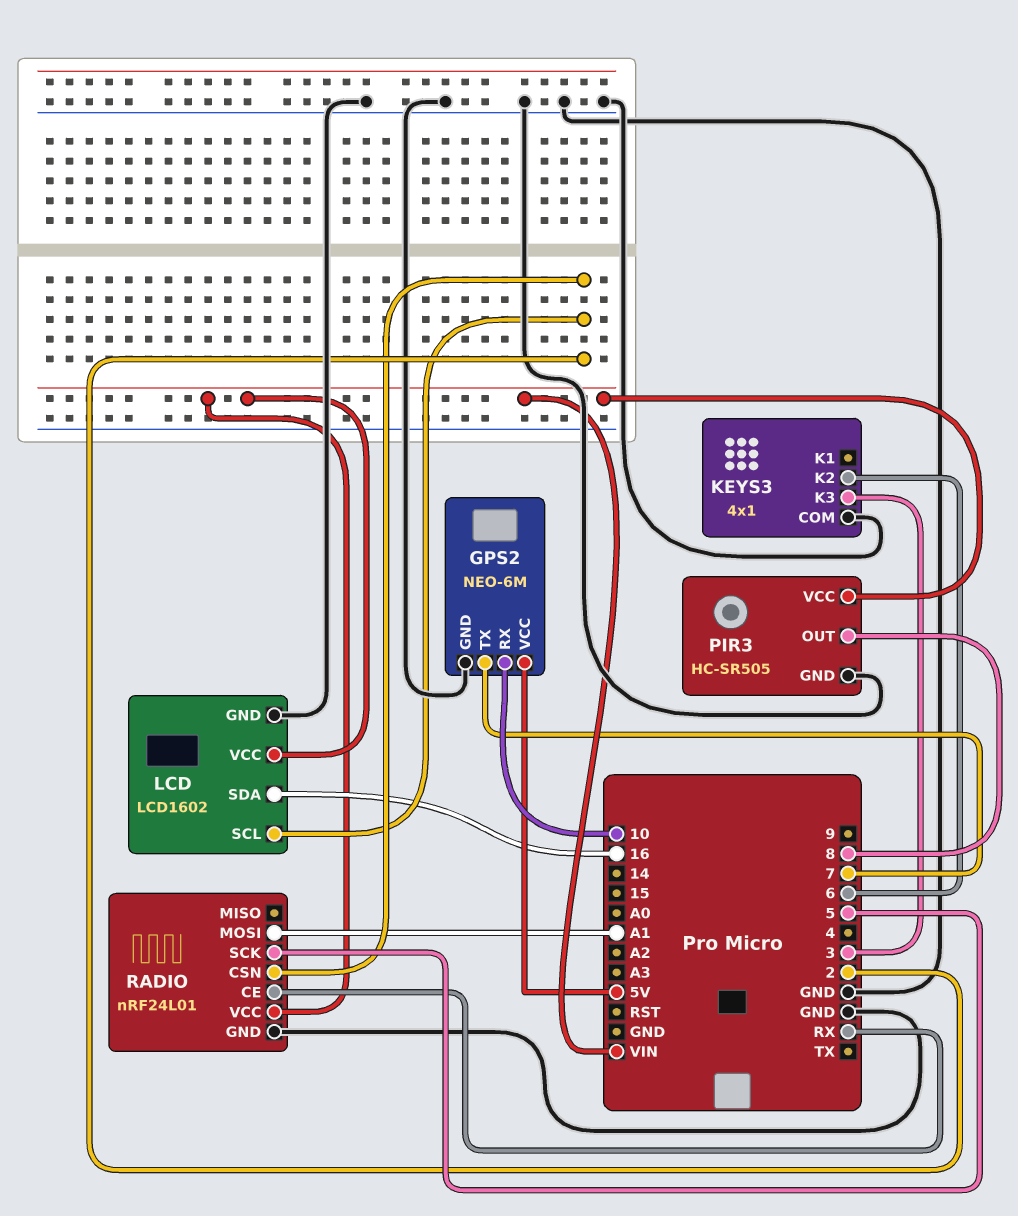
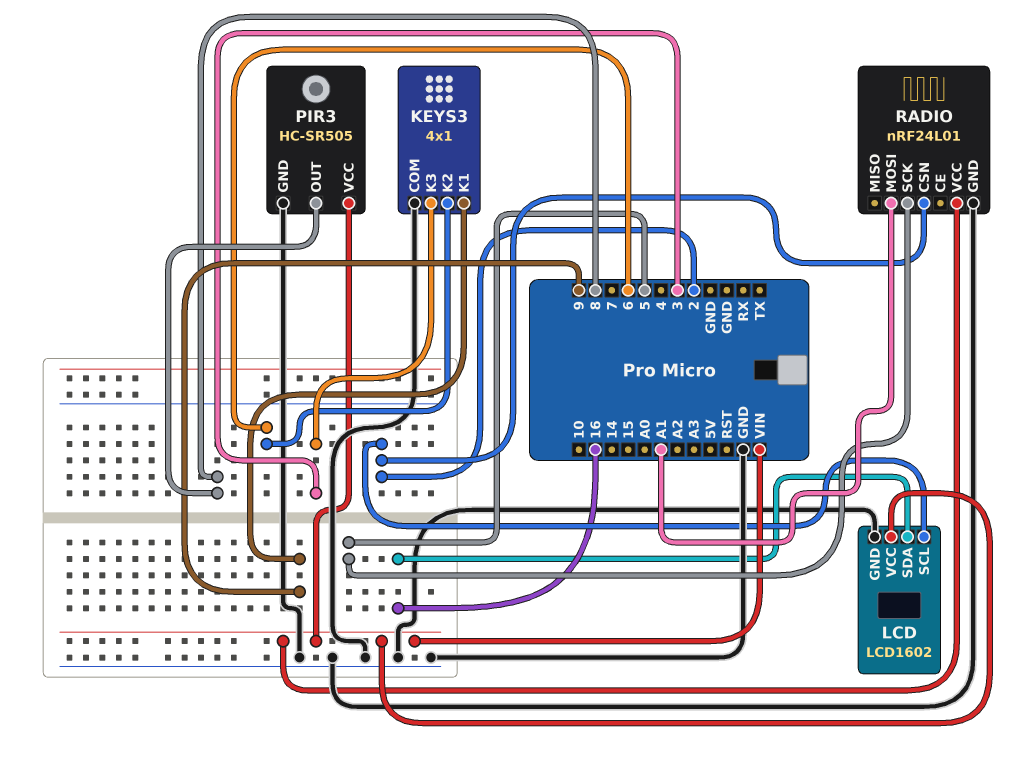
GPS2: NEO-6M -> none
GPS2 pin GND: GND -> none
GPS2 pin RX: 10 -> none
GPS2 pin TX: 7 -> none
GPS2 pin VCC: 5V -> none
KEYS3 pin K1: none -> 9
RADIO pin CE: RX -> none

